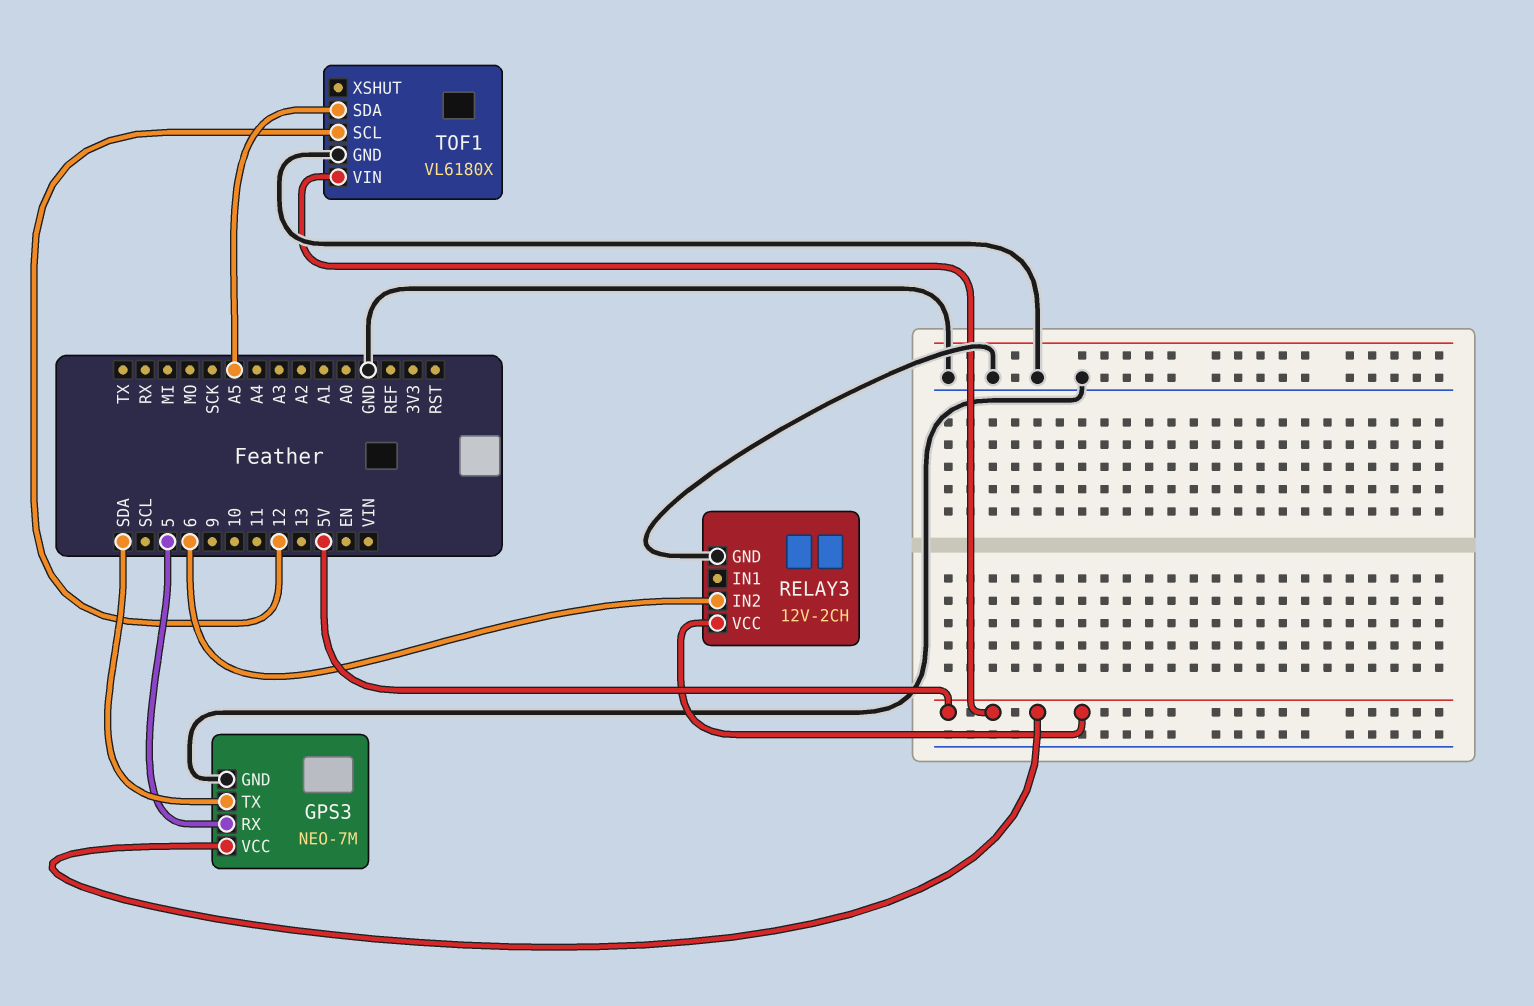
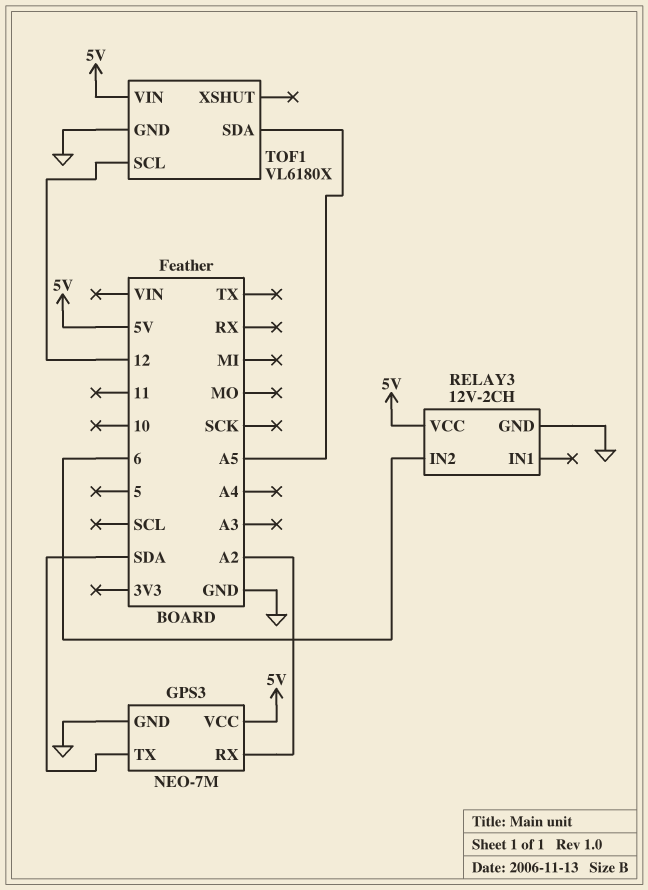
GPS3 pin RX: 5 -> A2

